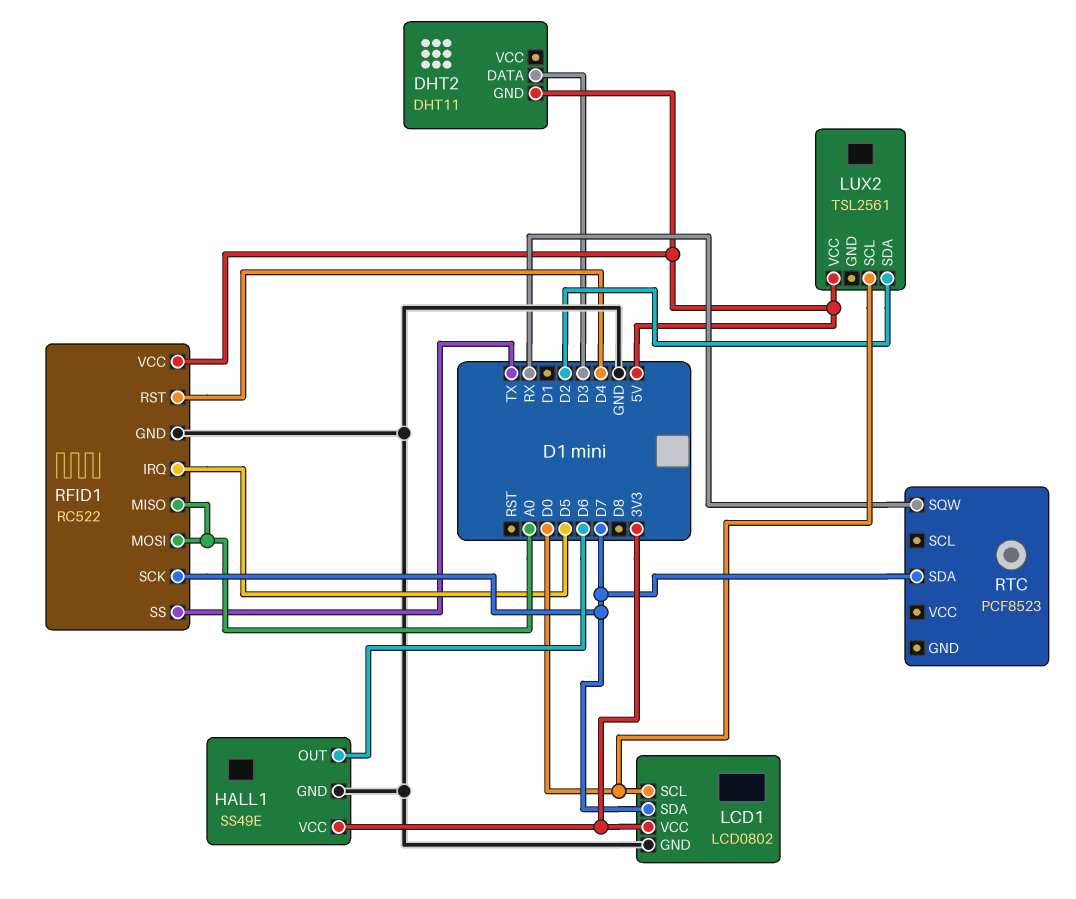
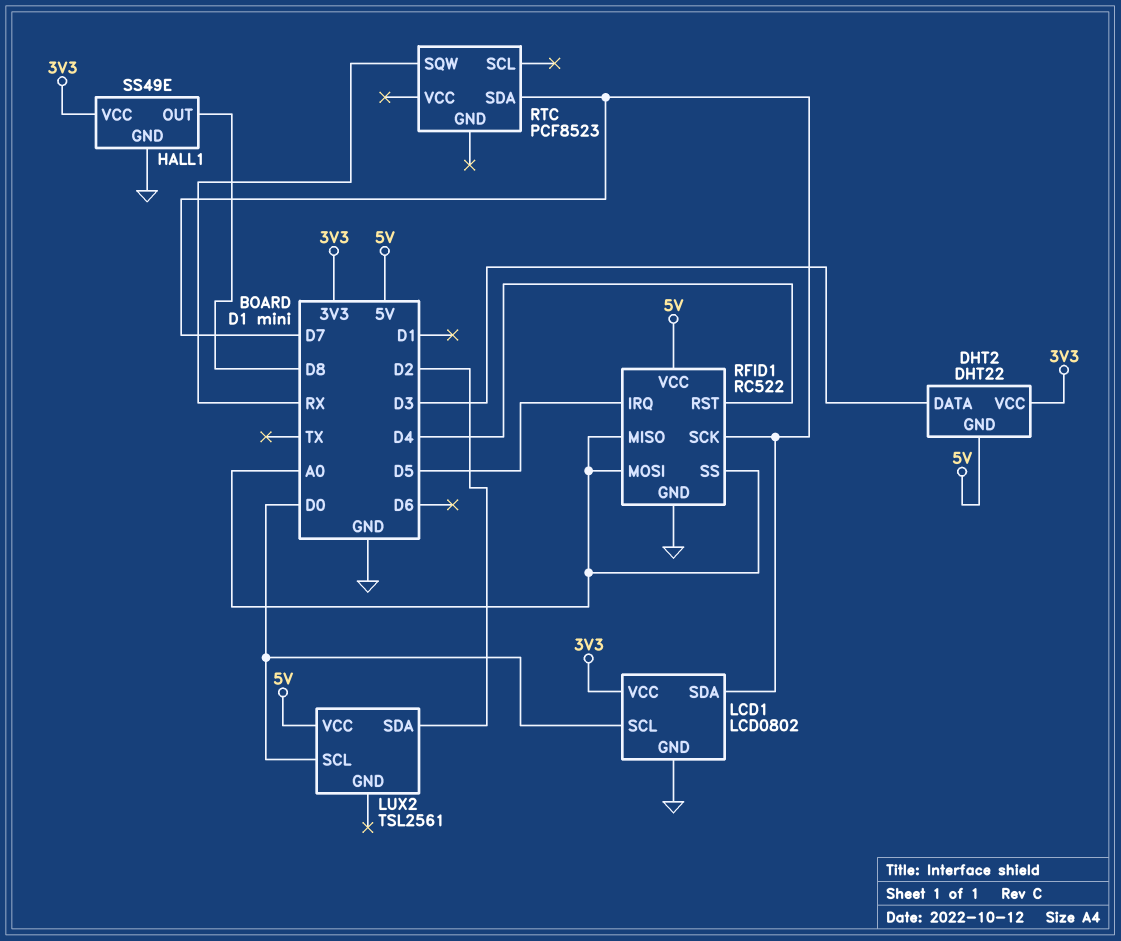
DHT2: DHT11 -> DHT22
DHT2 pin VCC: none -> 3V3
HALL1 pin OUT: D6 -> D8
RFID1 pin SS: TX -> A0

